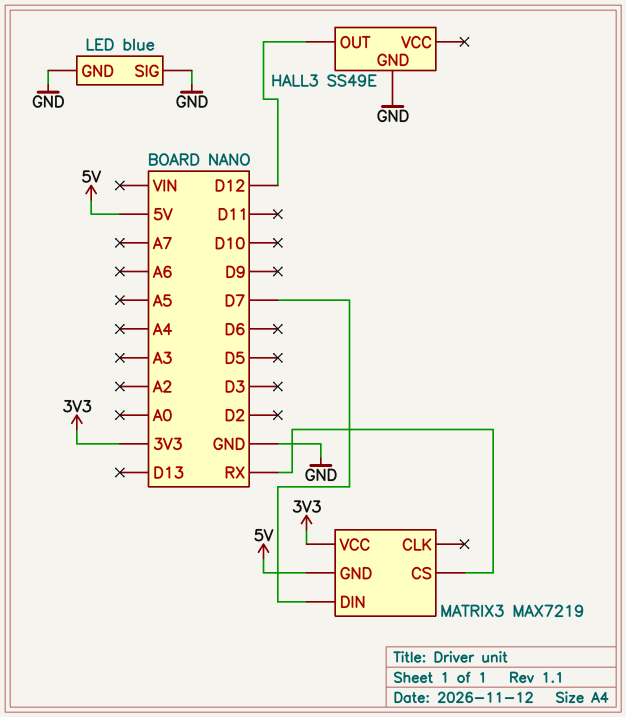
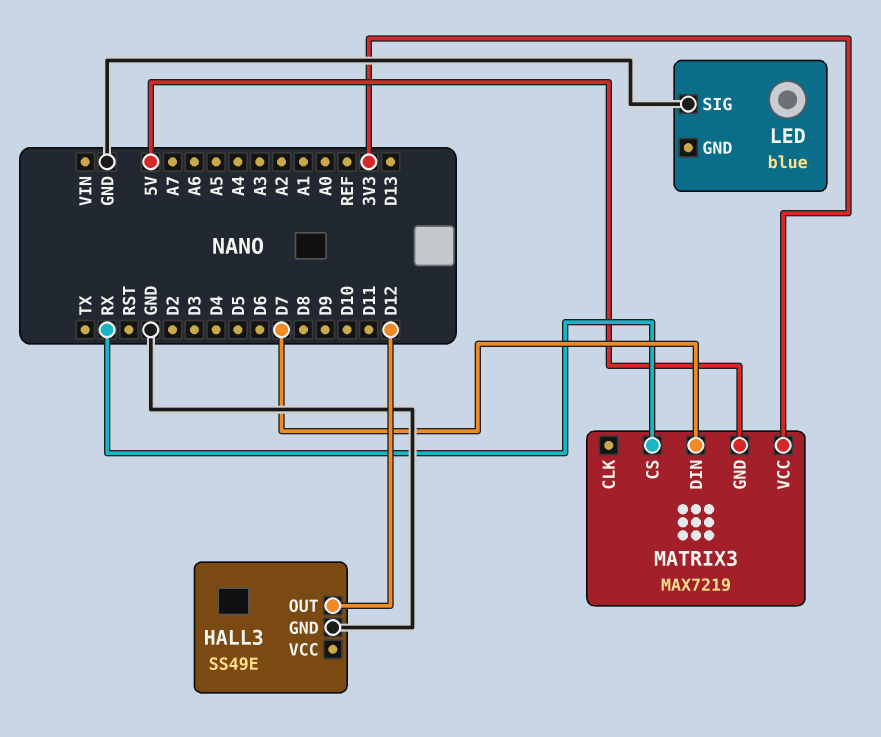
LED pin GND: GND -> none

